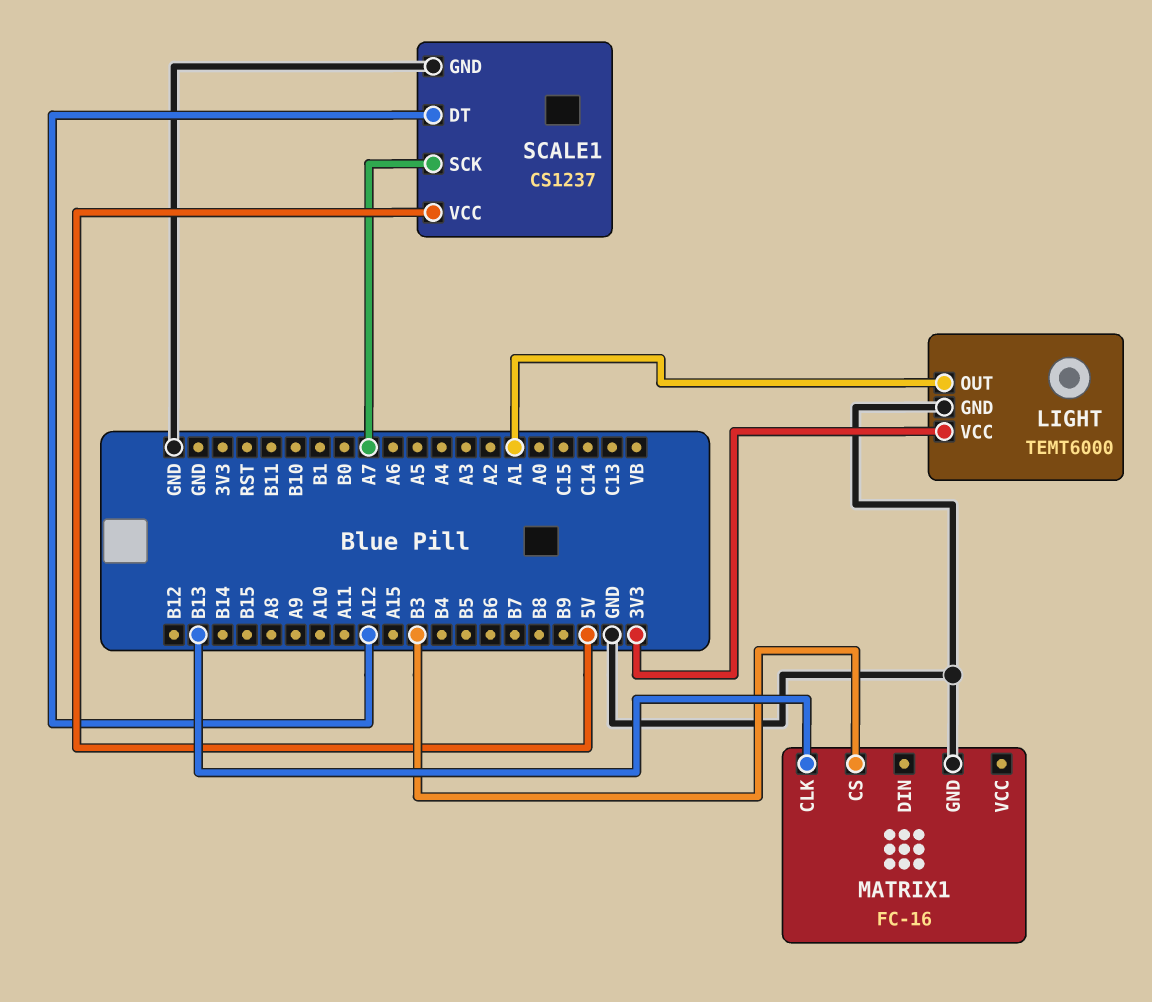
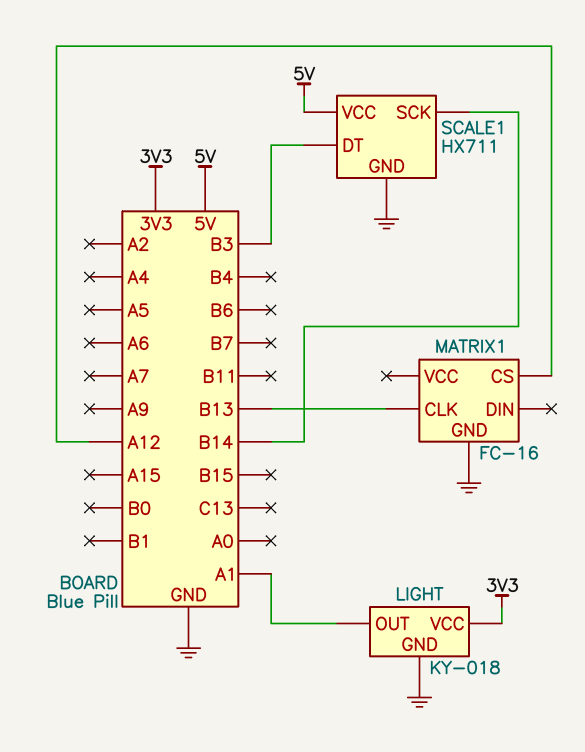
LIGHT: TEMT6000 -> KY-018
MATRIX1 pin CS: B3 -> A12
SCALE1: CS1237 -> HX711
SCALE1 pin DT: A12 -> B3
SCALE1 pin SCK: A7 -> B14

